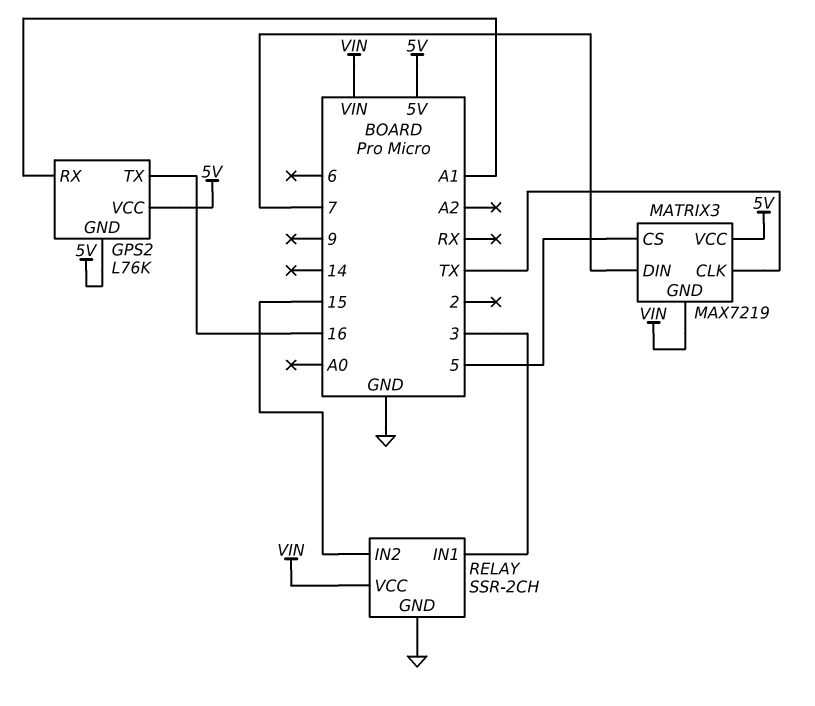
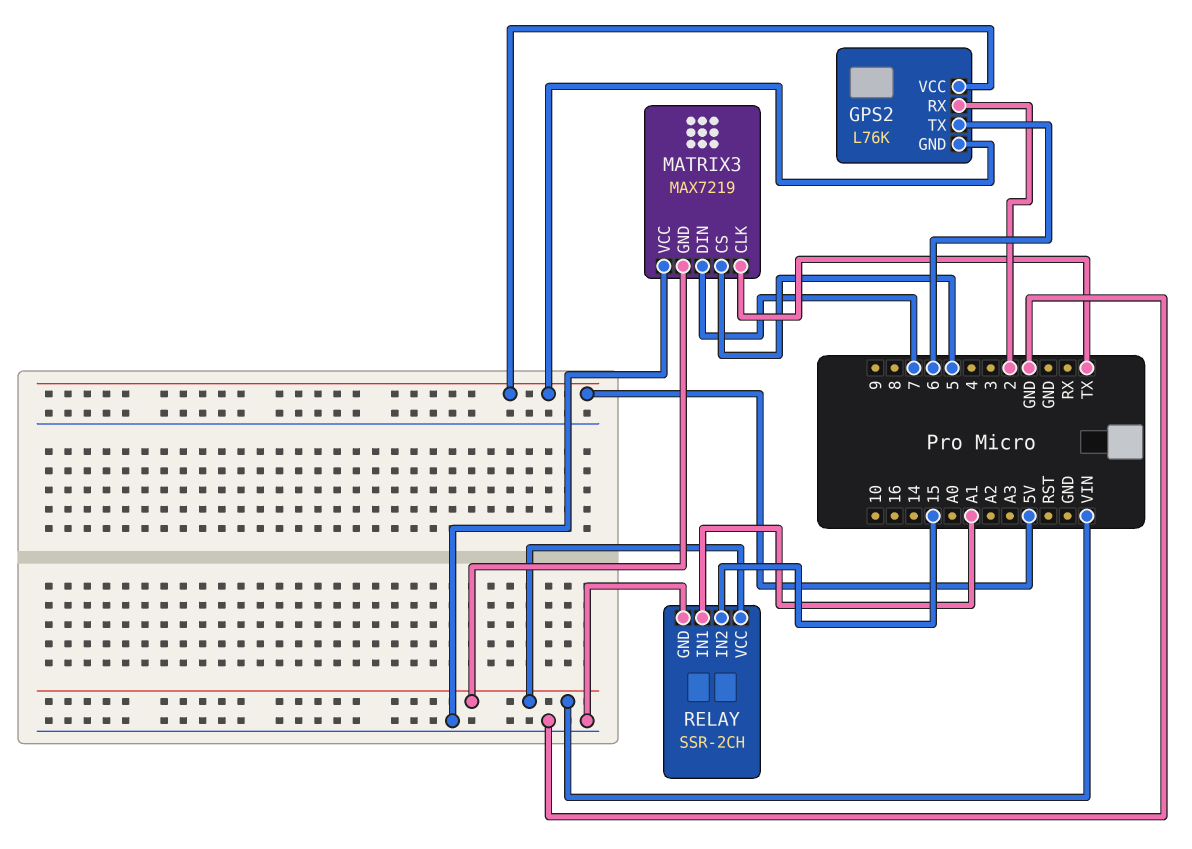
GPS2 pin RX: A1 -> 2
GPS2 pin TX: 16 -> 6
MATRIX3 pin VCC: 5V -> GND
RELAY pin IN1: 3 -> A1

